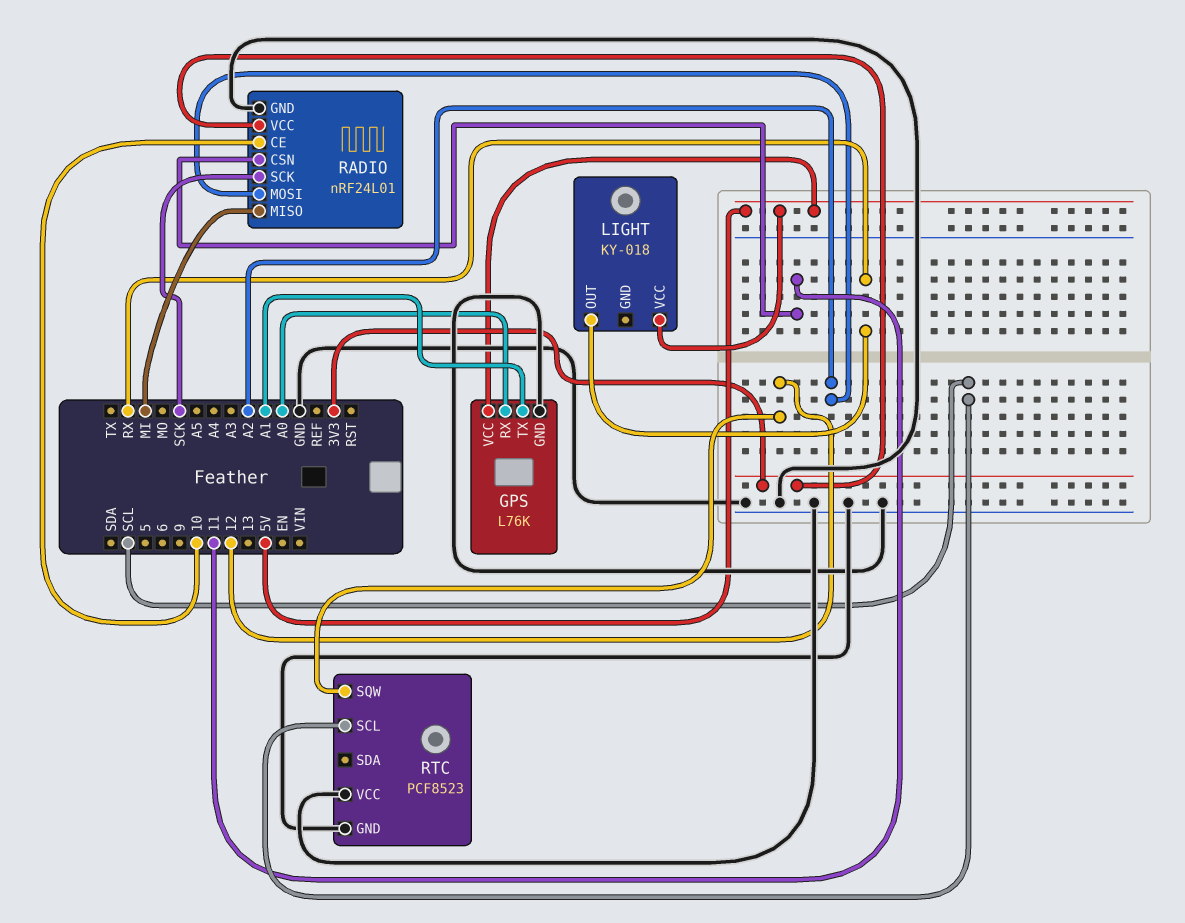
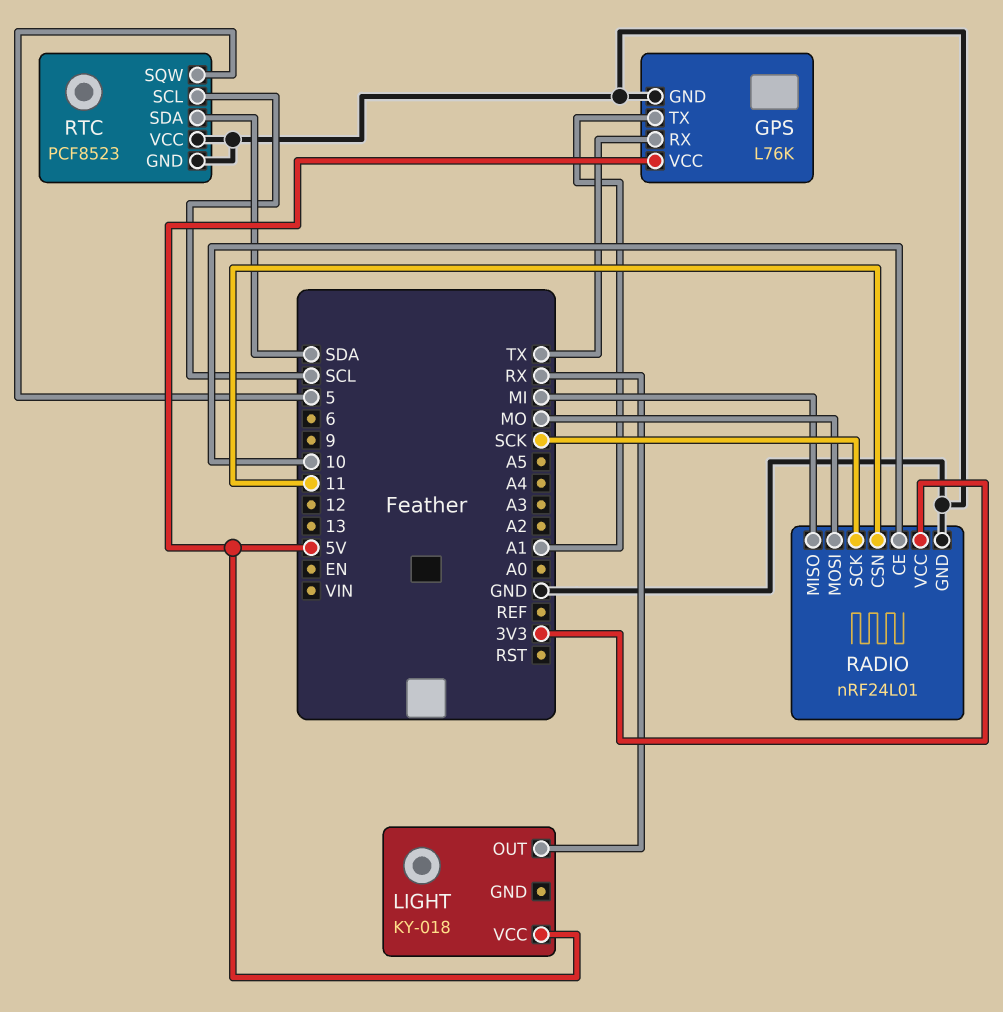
GPS pin RX: A0 -> TX
RADIO pin MOSI: A2 -> MO
RTC pin SDA: none -> SDA
RTC pin SQW: 12 -> 5

